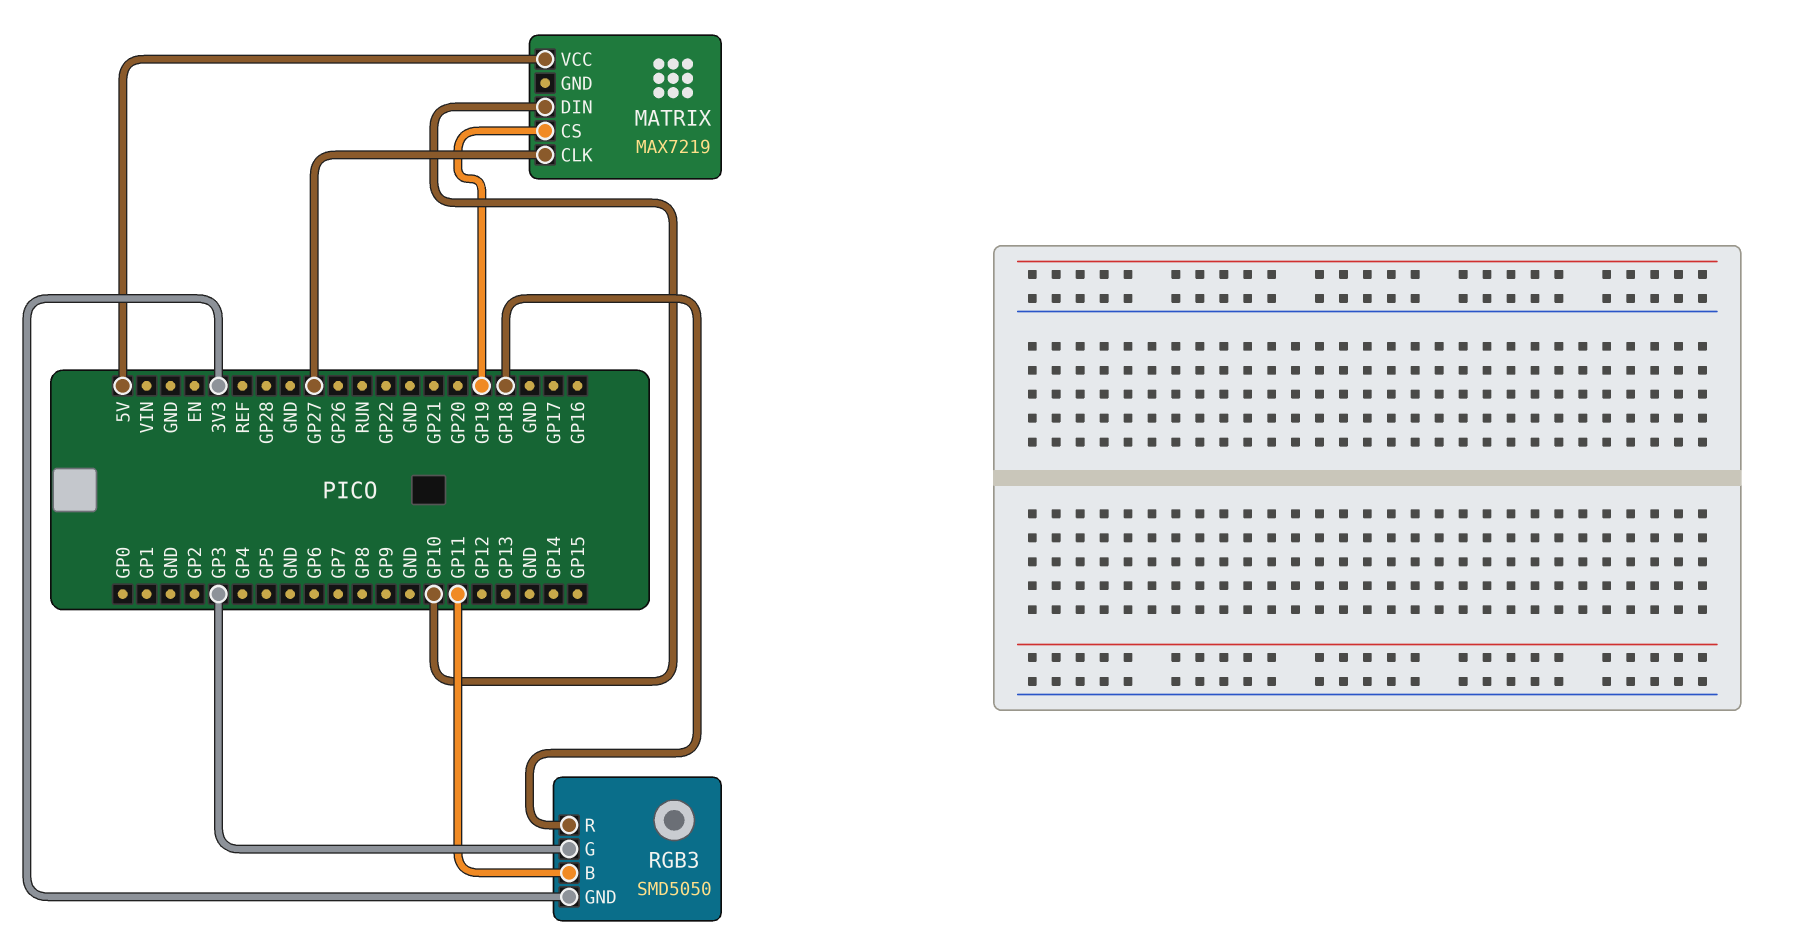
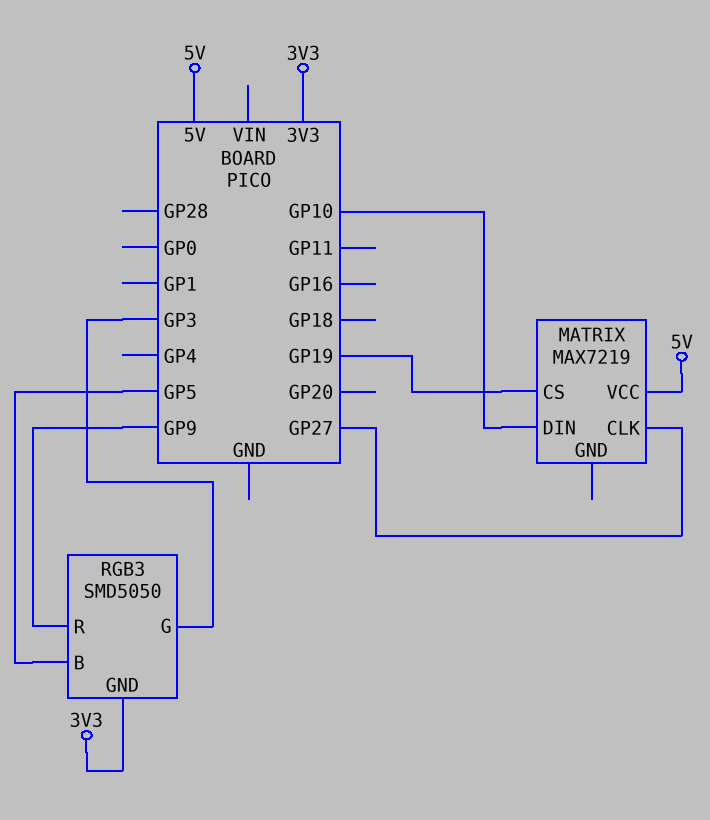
RGB3 pin B: GP11 -> GP5
RGB3 pin R: GP18 -> GP9

